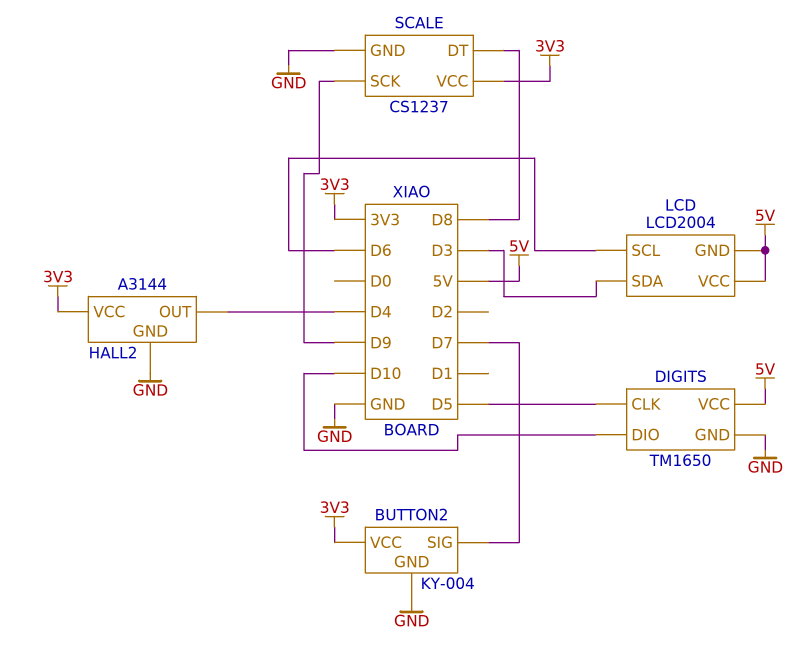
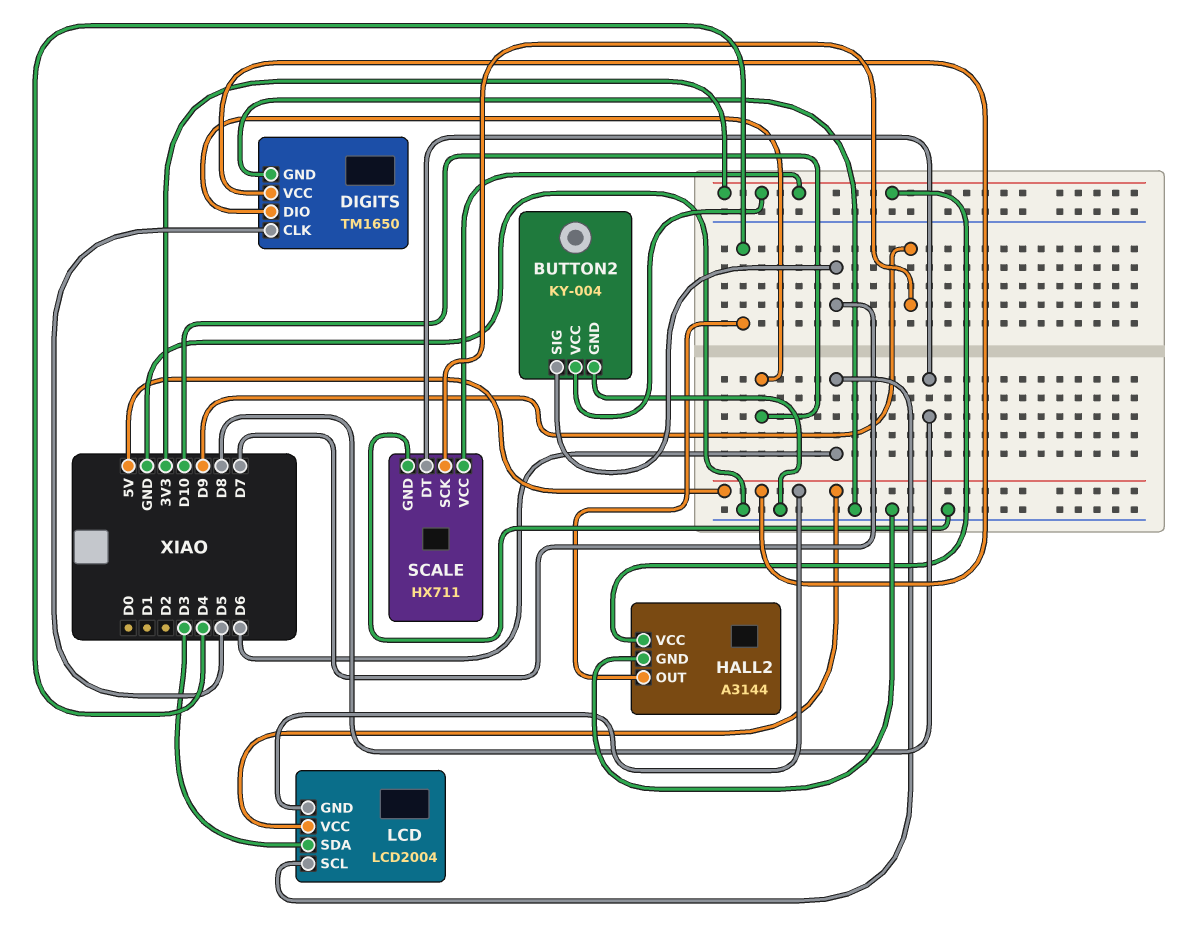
SCALE: CS1237 -> HX711

